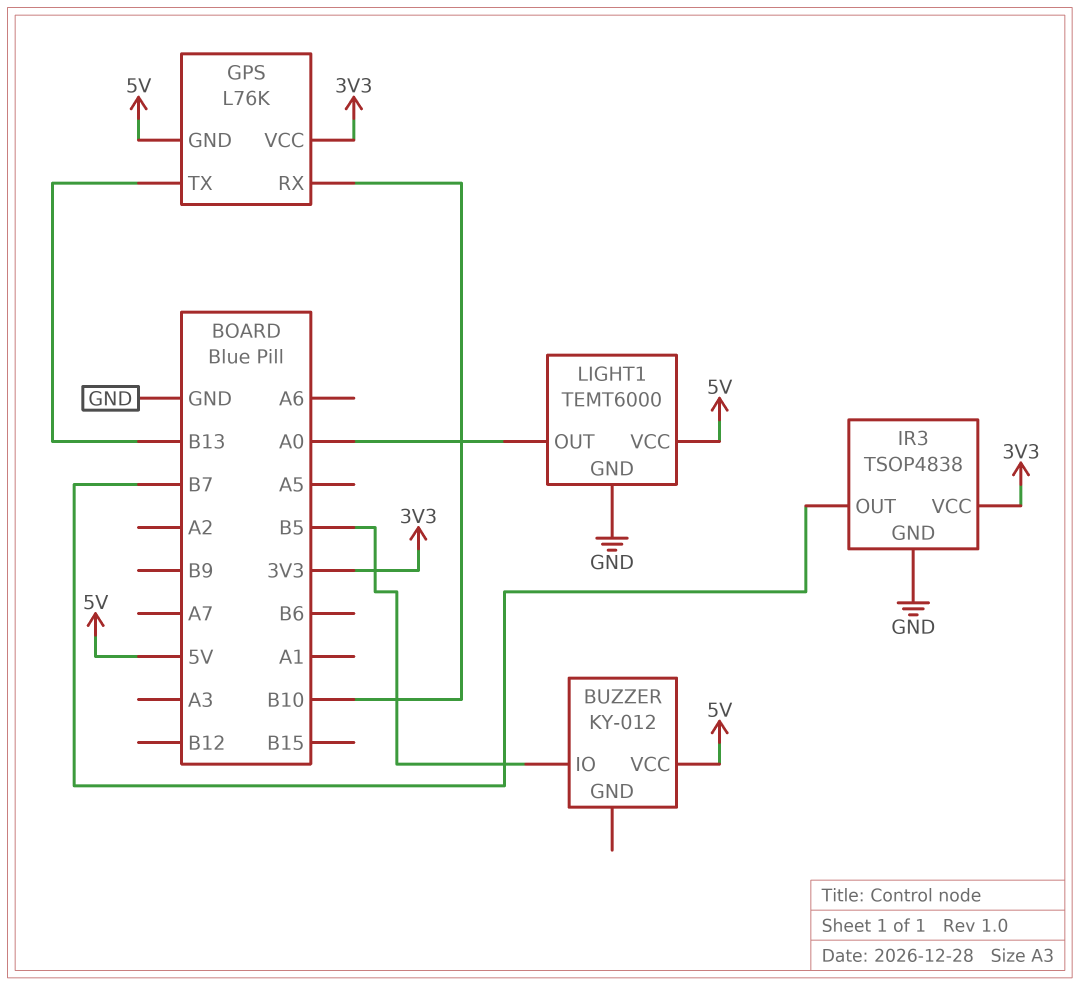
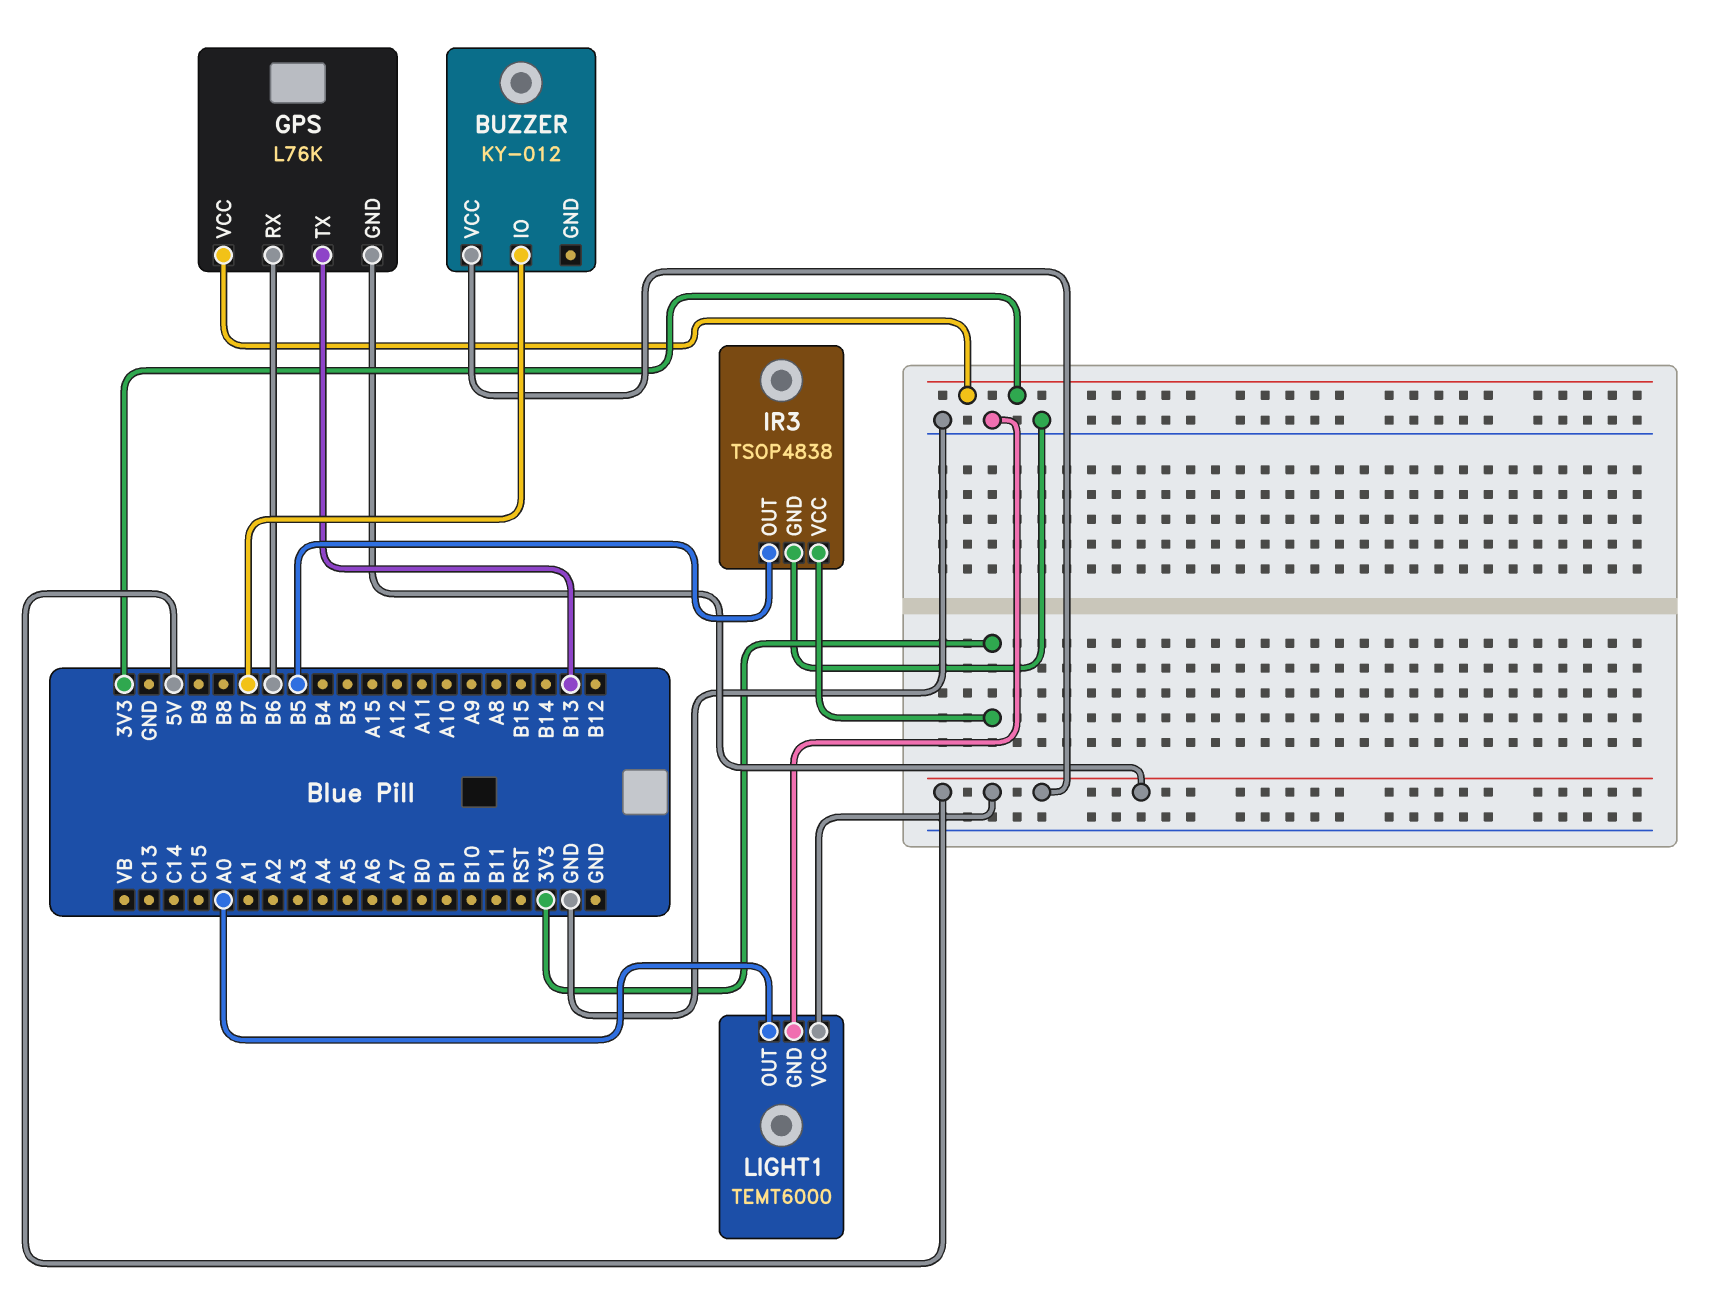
BUZZER pin IO: B5 -> B7
GPS pin RX: B10 -> B6
IR3 pin OUT: B7 -> B5

